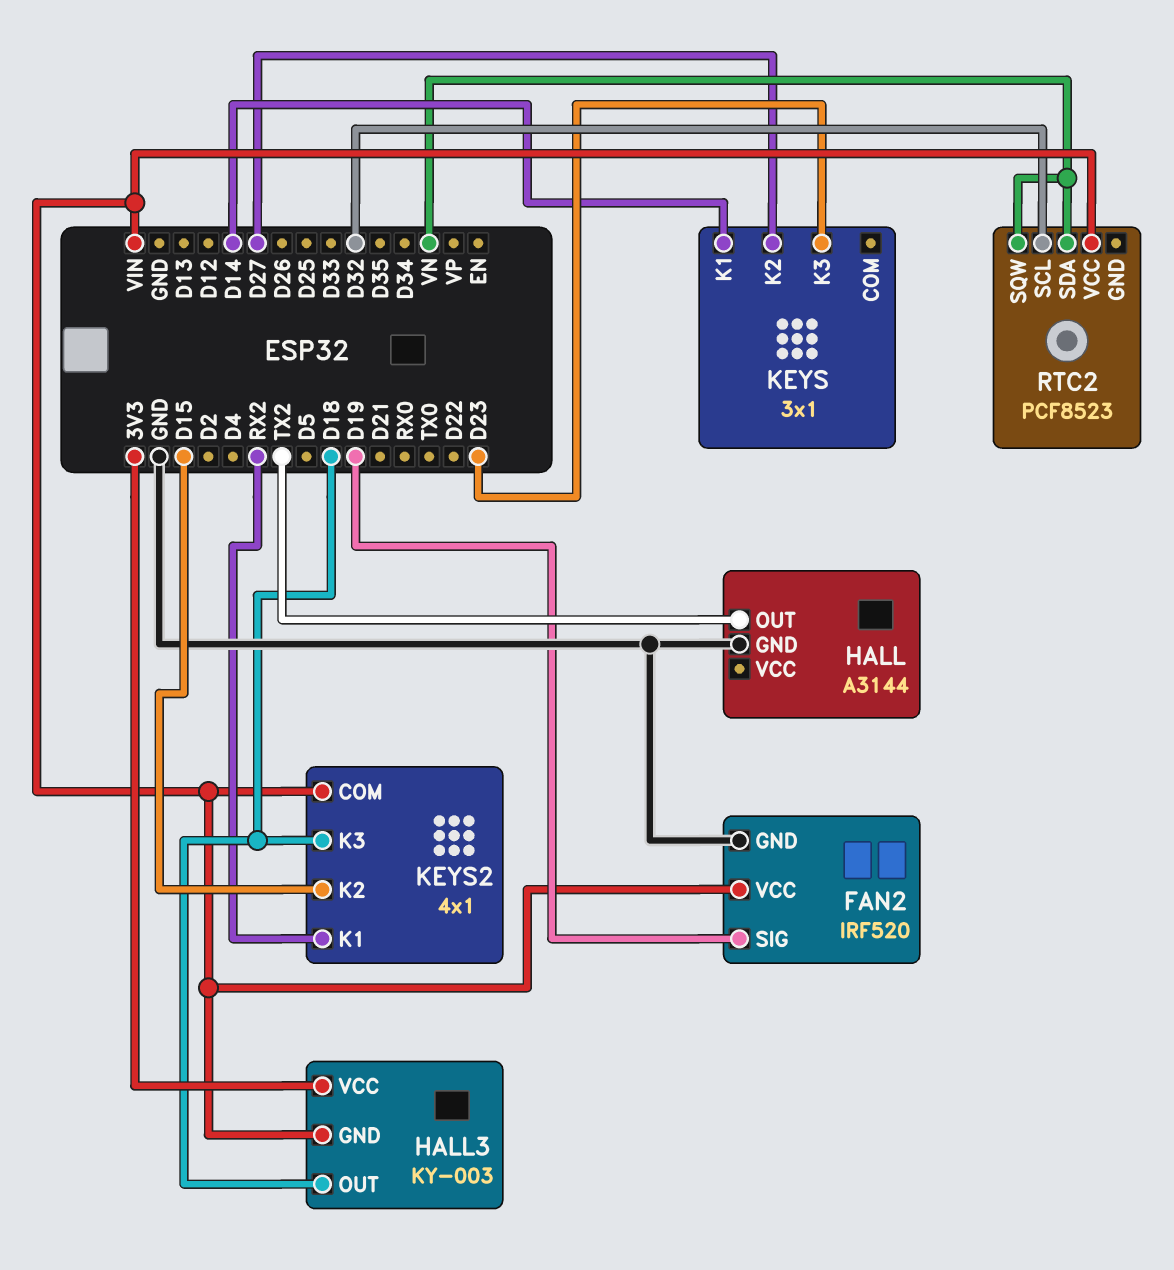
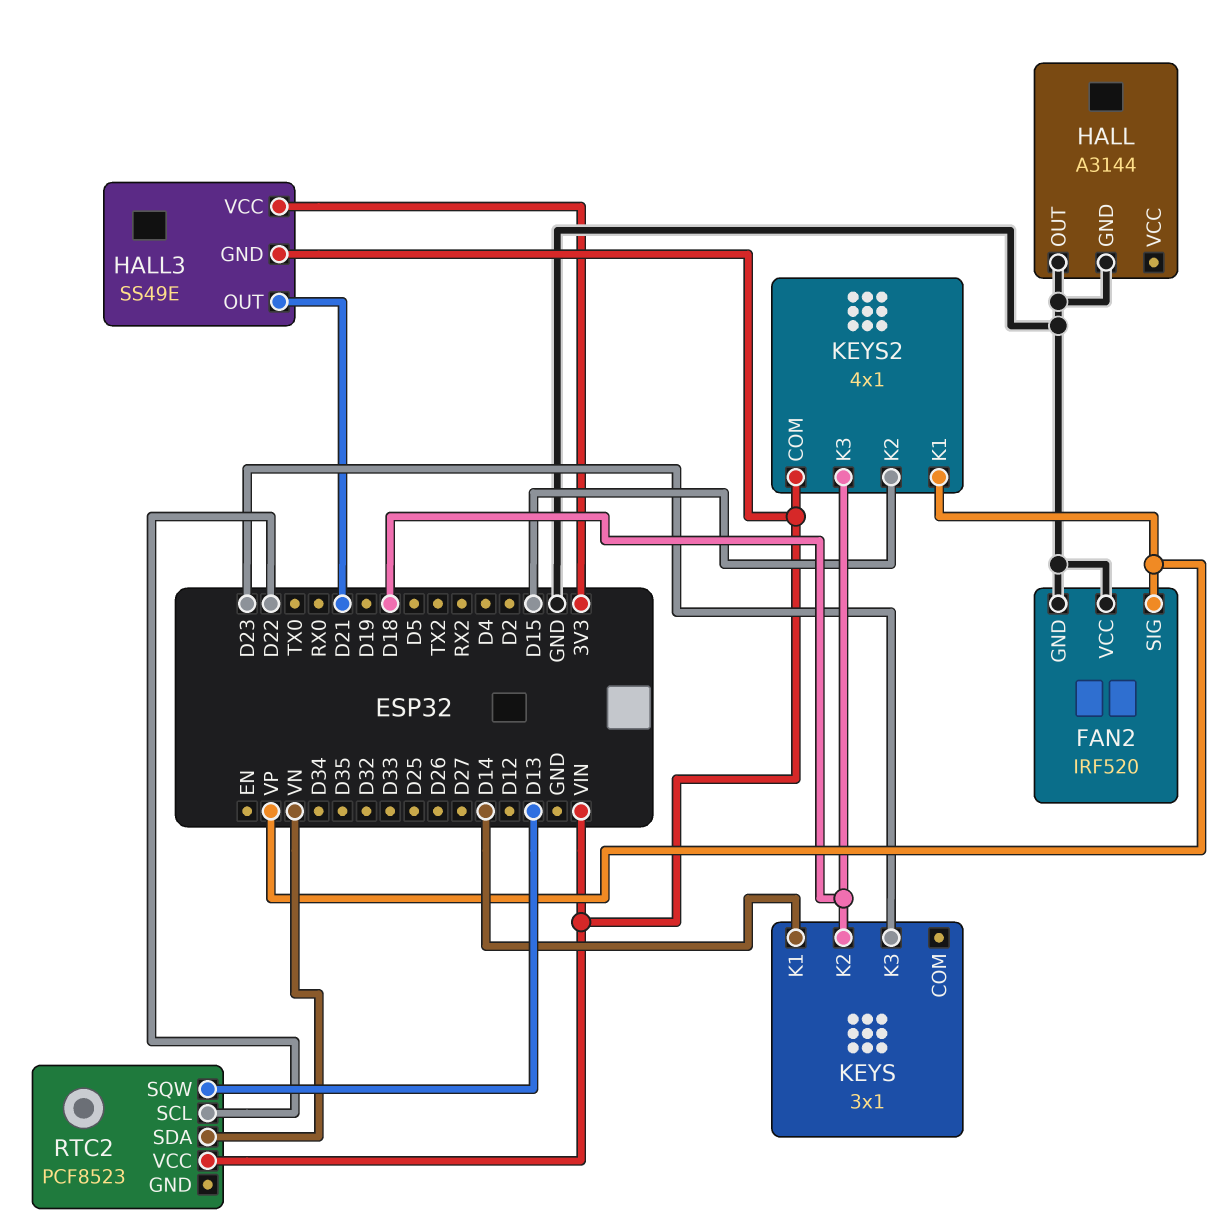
FAN2 pin SIG: D19 -> VP
FAN2 pin VCC: VIN -> GND
HALL pin OUT: TX2 -> GND
HALL3: KY-003 -> SS49E
HALL3 pin OUT: D18 -> D21
KEYS pin K2: D27 -> D18
KEYS2 pin K1: RX2 -> VP
RTC2 pin SCL: D32 -> D22
RTC2 pin SQW: VN -> D13

